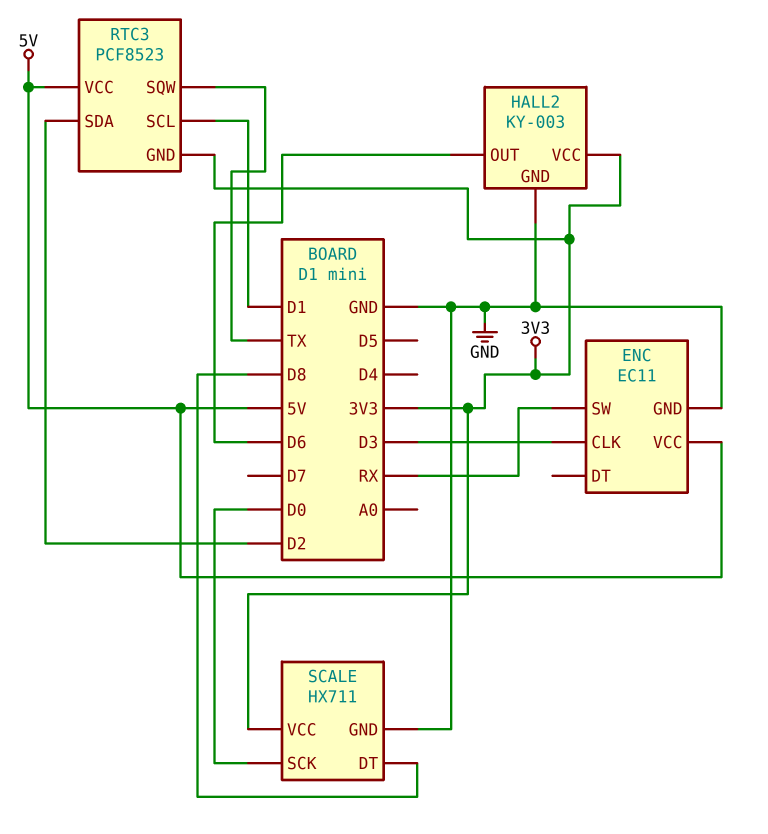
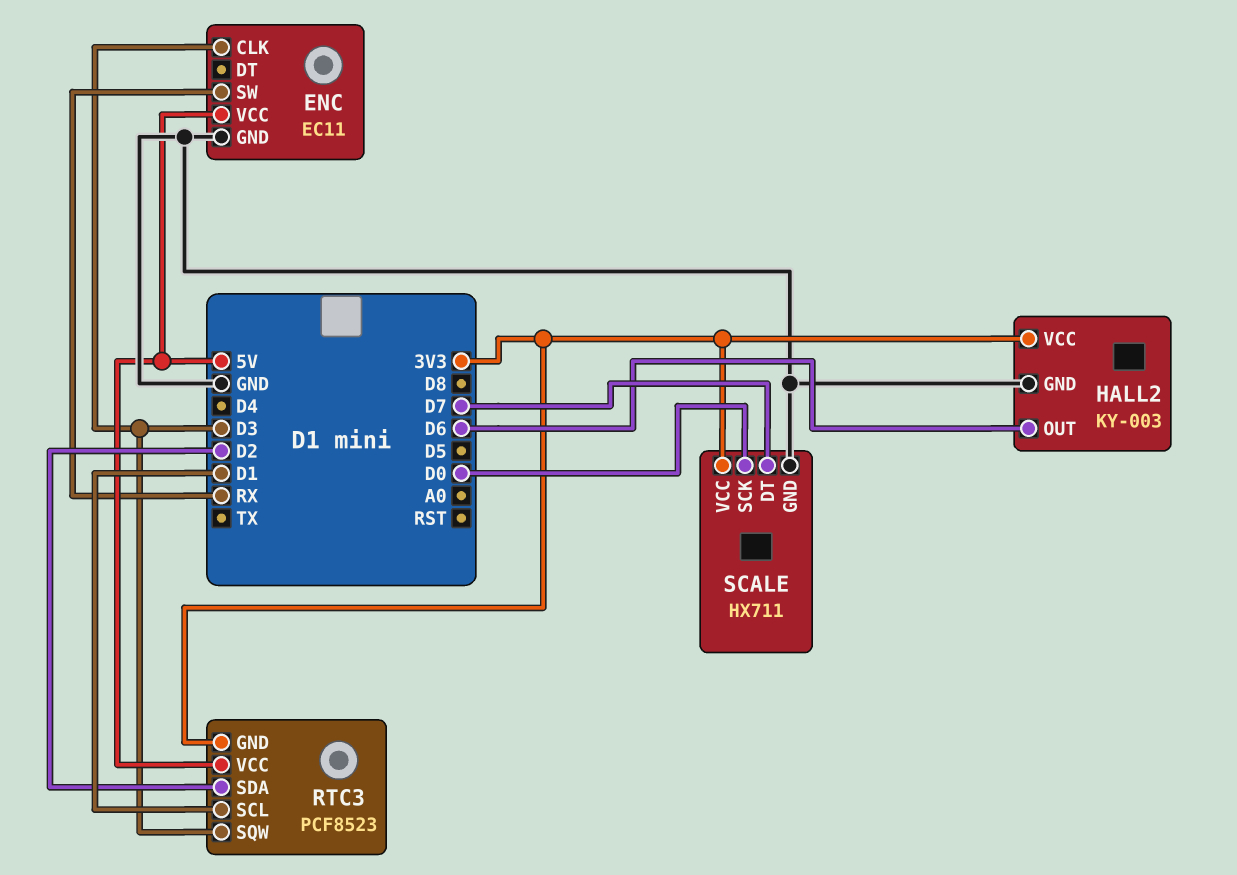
RTC3 pin SQW: TX -> D3
SCALE pin DT: D8 -> D7

